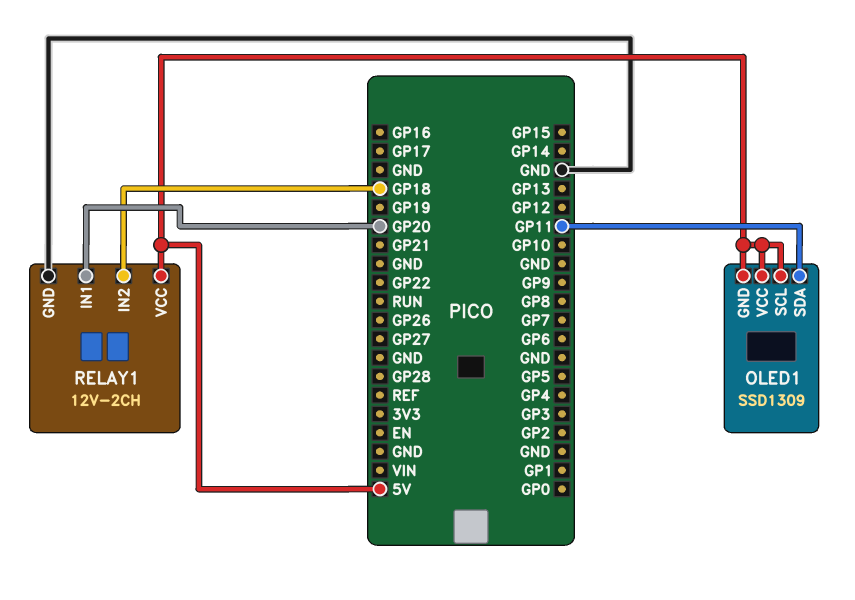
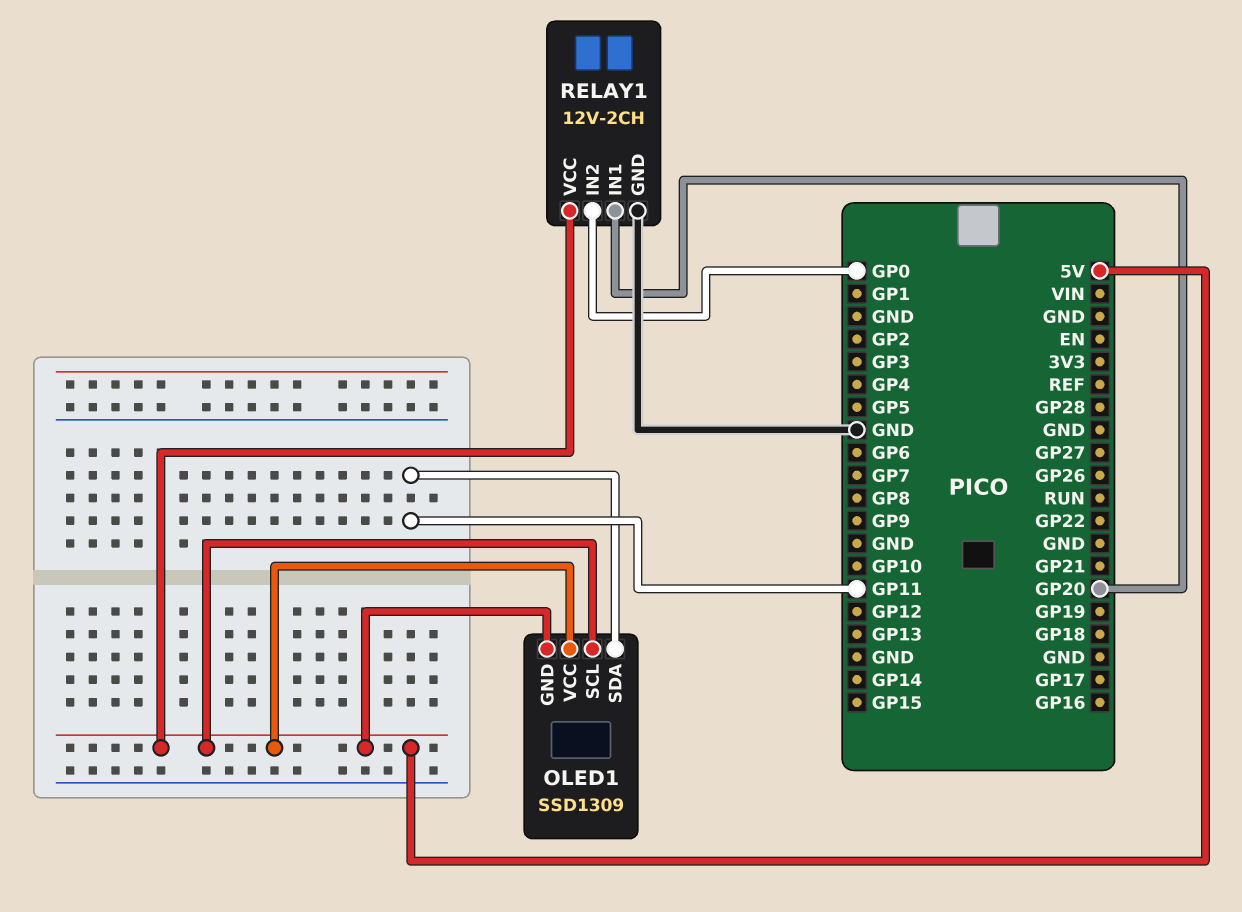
RELAY1 pin IN2: GP18 -> GP0

